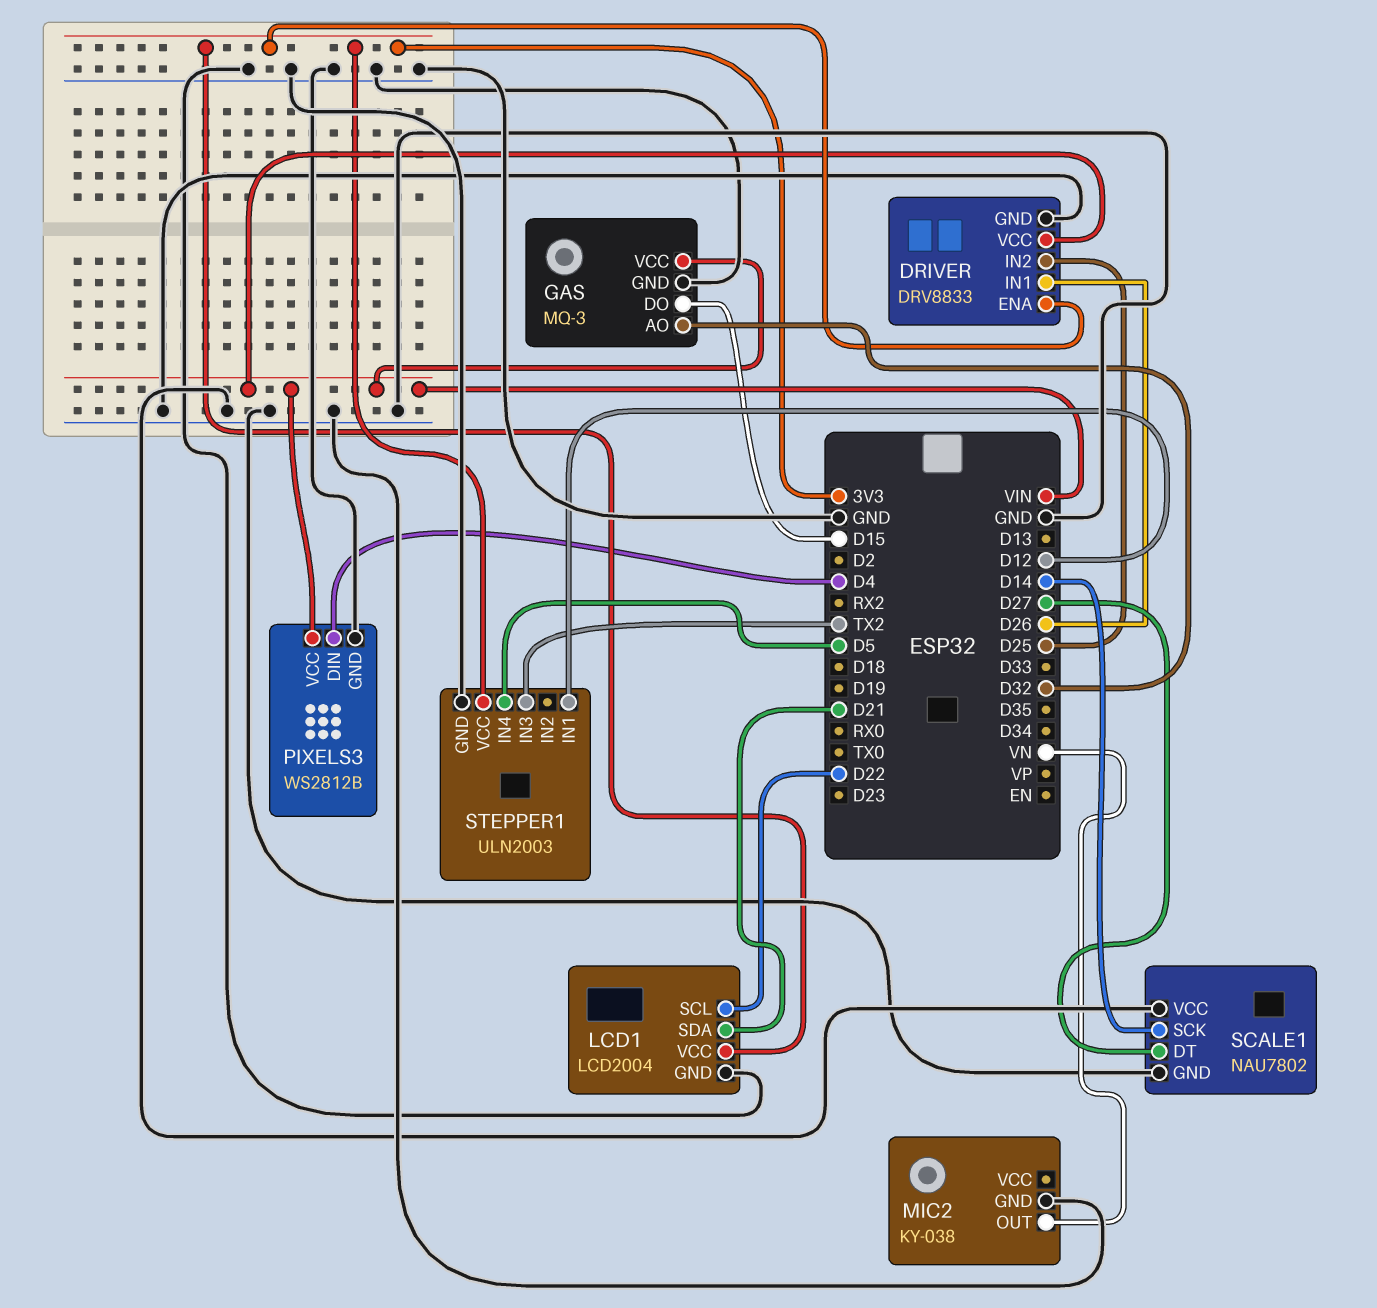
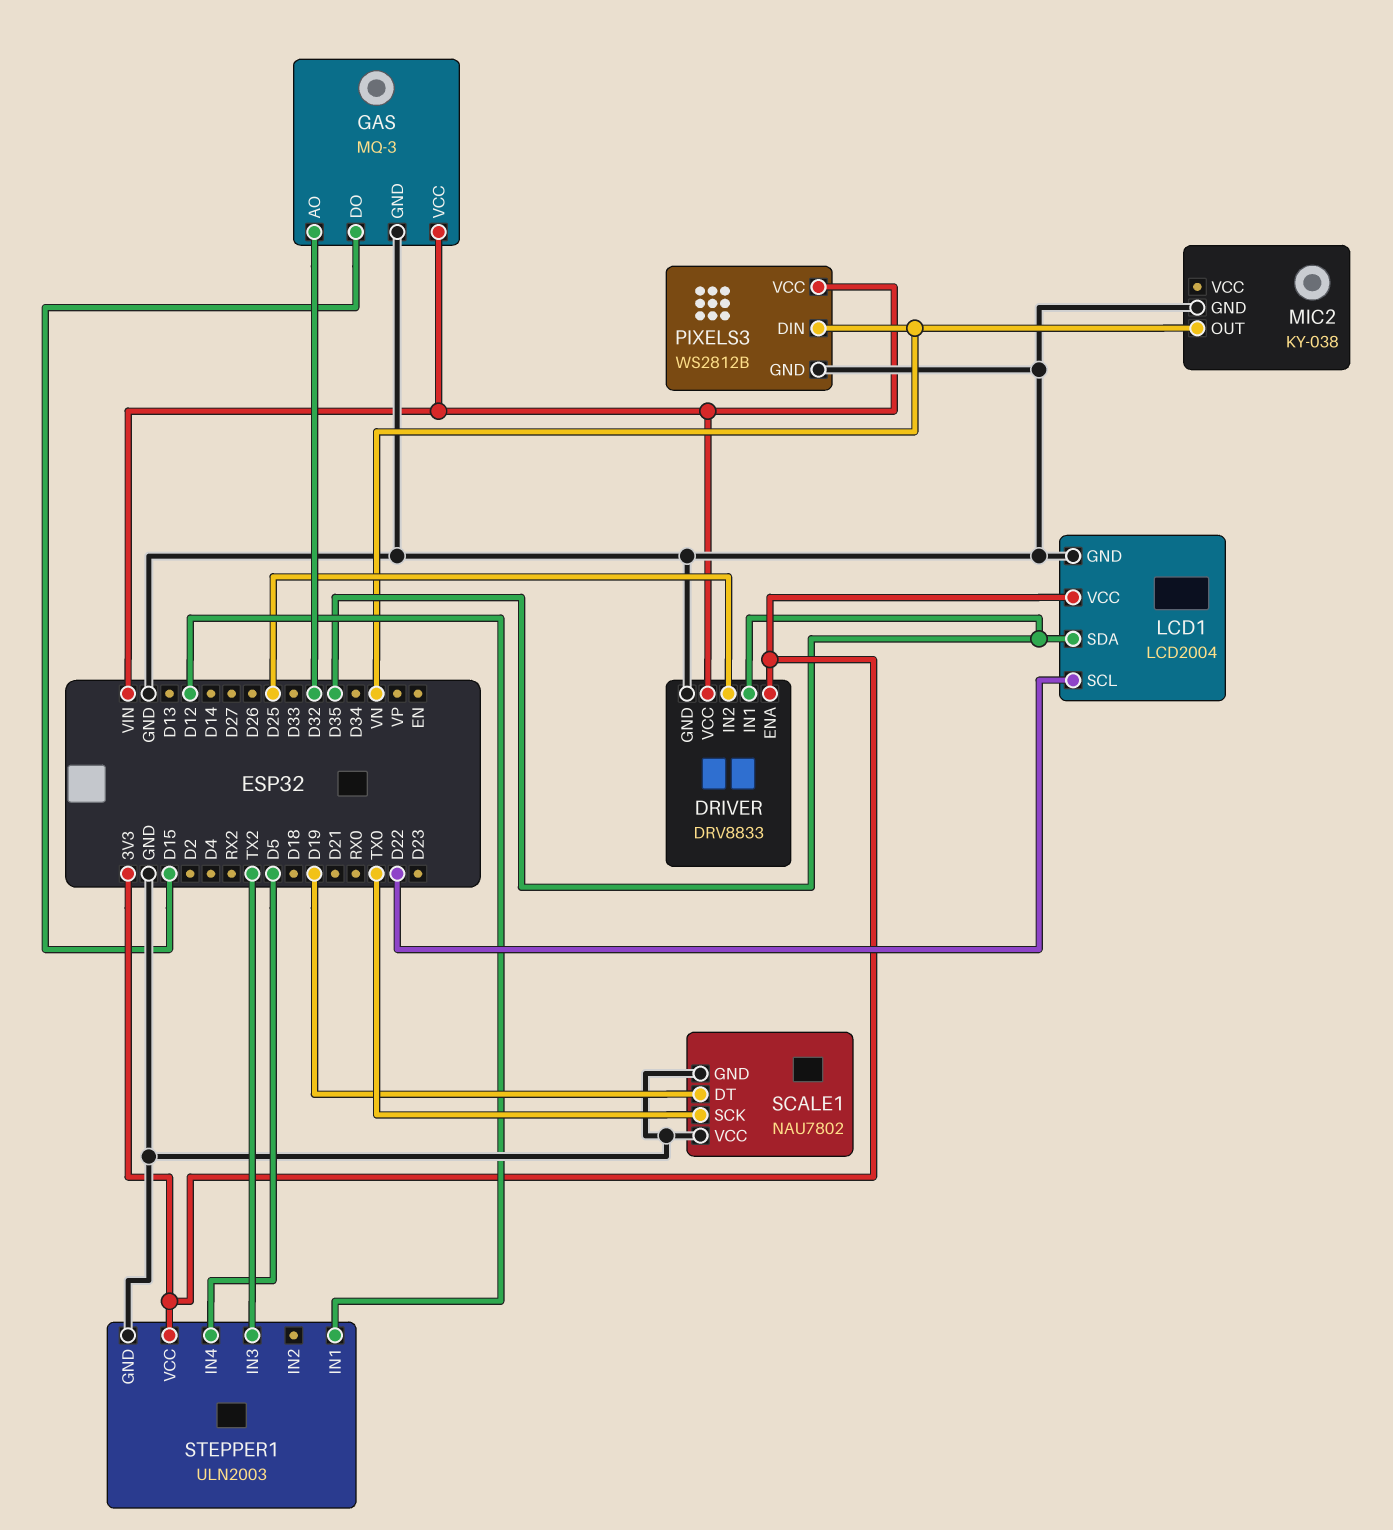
DRIVER pin IN1: D26 -> D35
LCD1 pin SDA: D21 -> D35
PIXELS3 pin DIN: D4 -> VN
SCALE1 pin DT: D27 -> D19
SCALE1 pin SCK: D14 -> TX0

